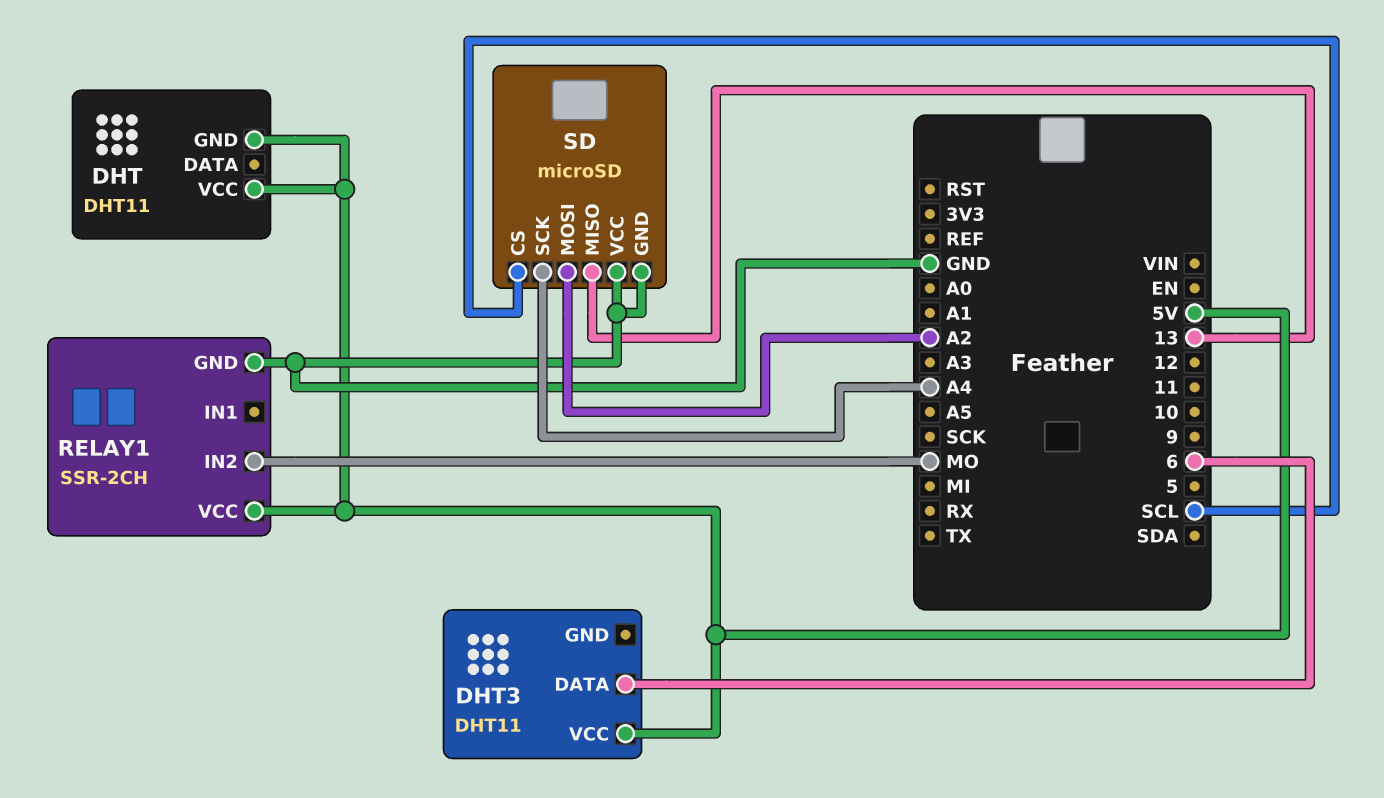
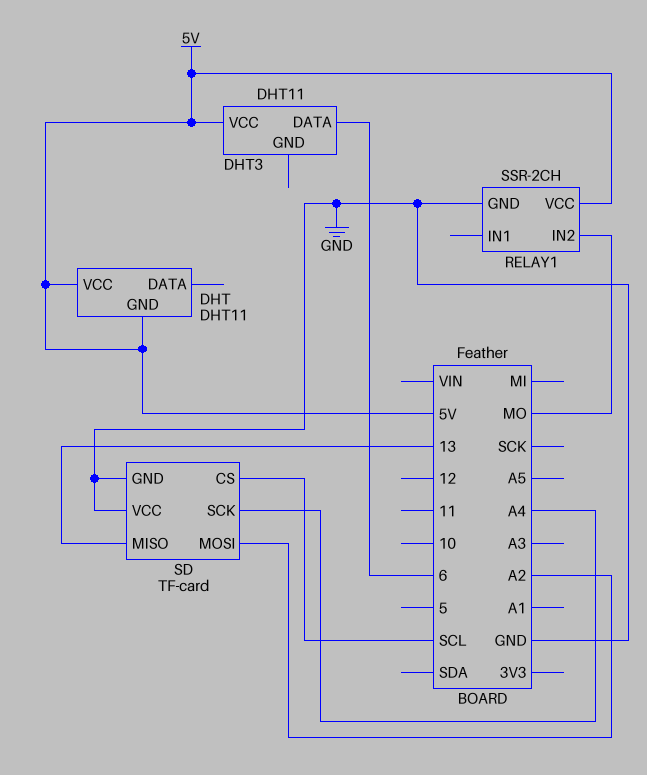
SD: microSD -> TF-card

